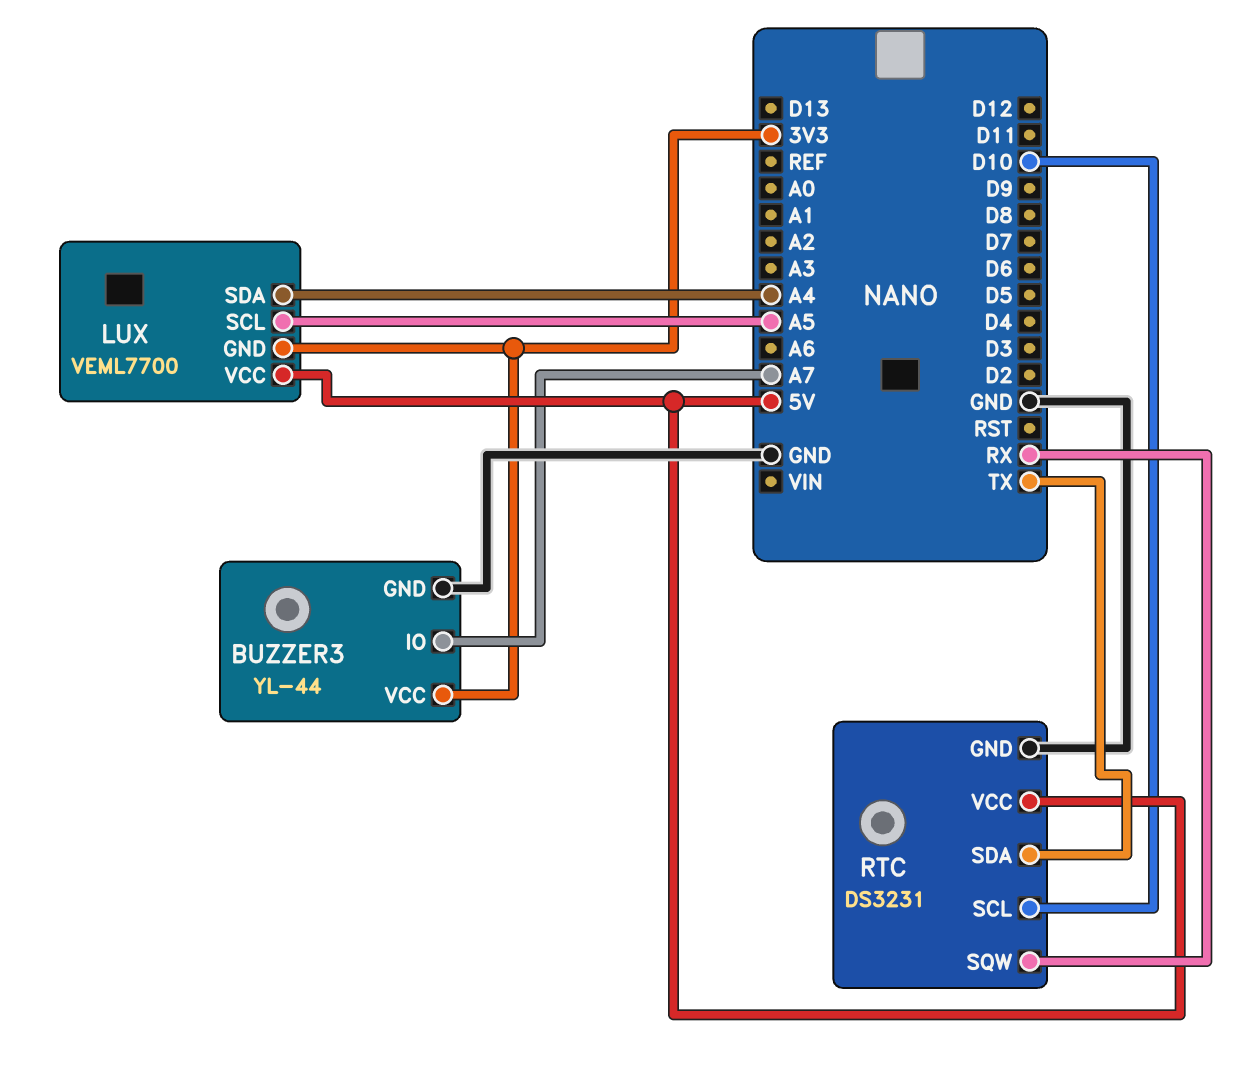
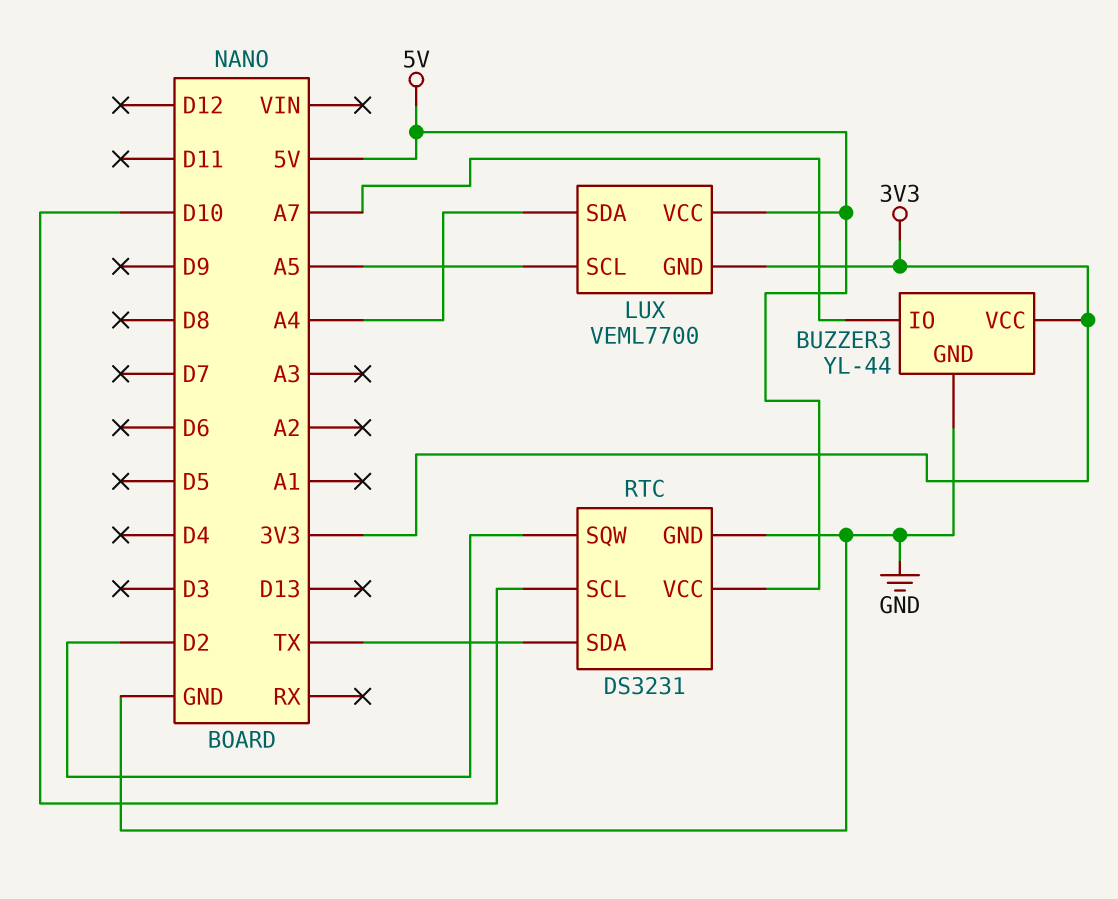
RTC pin SQW: RX -> D2

